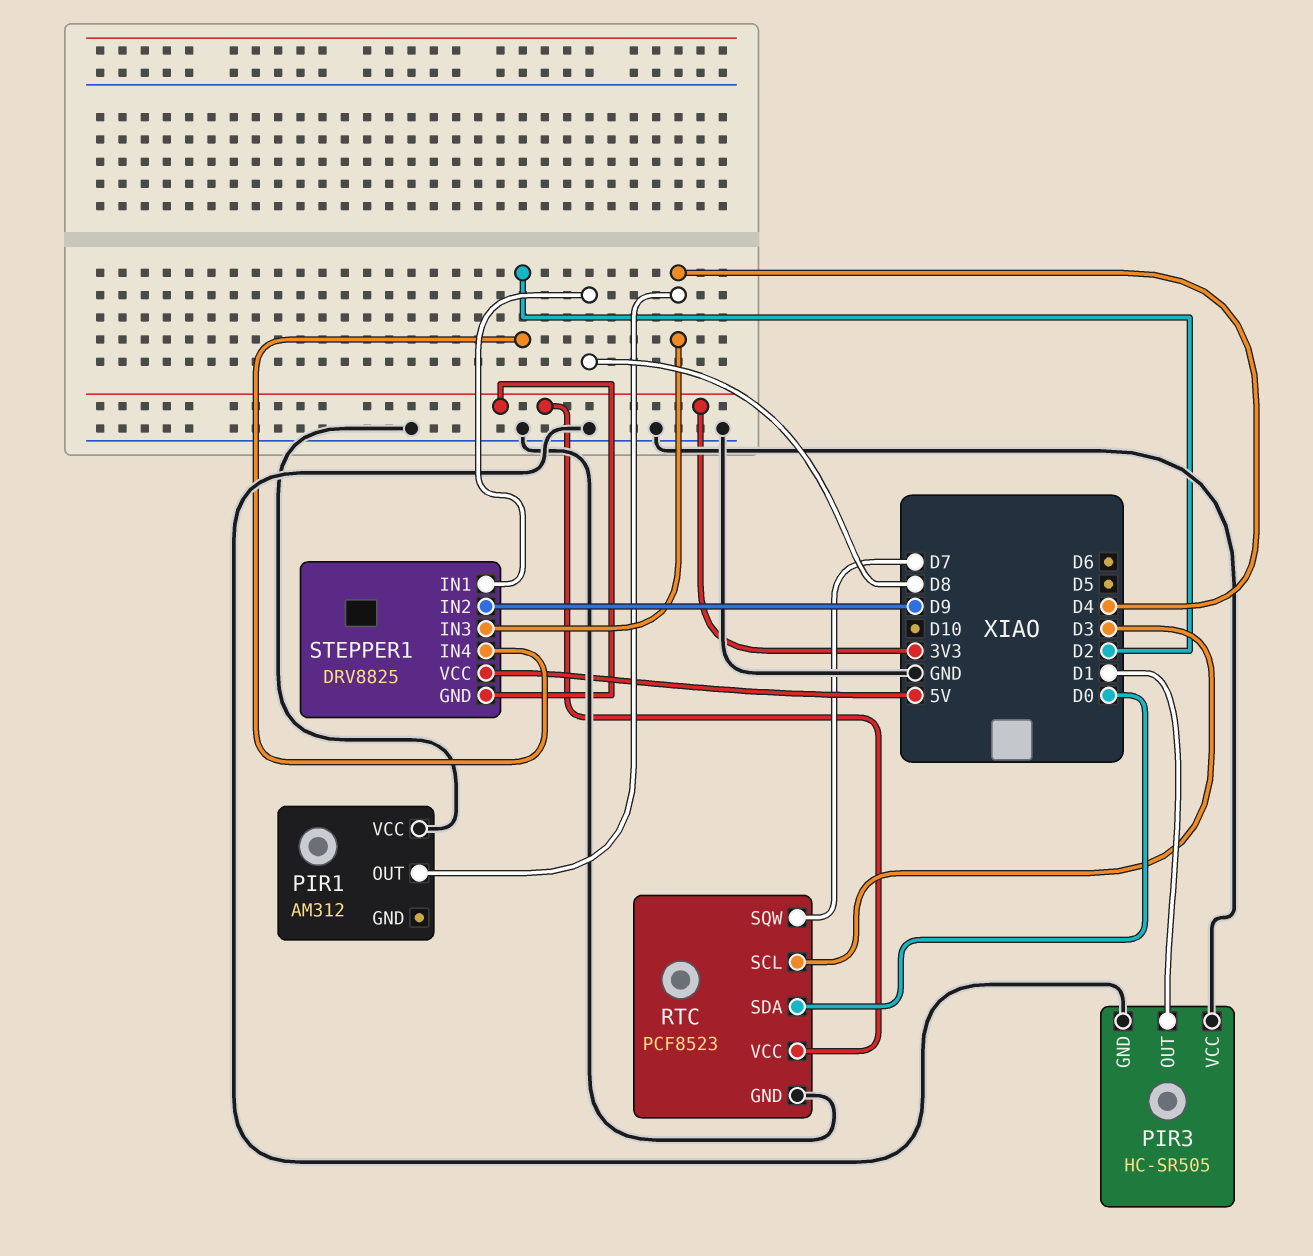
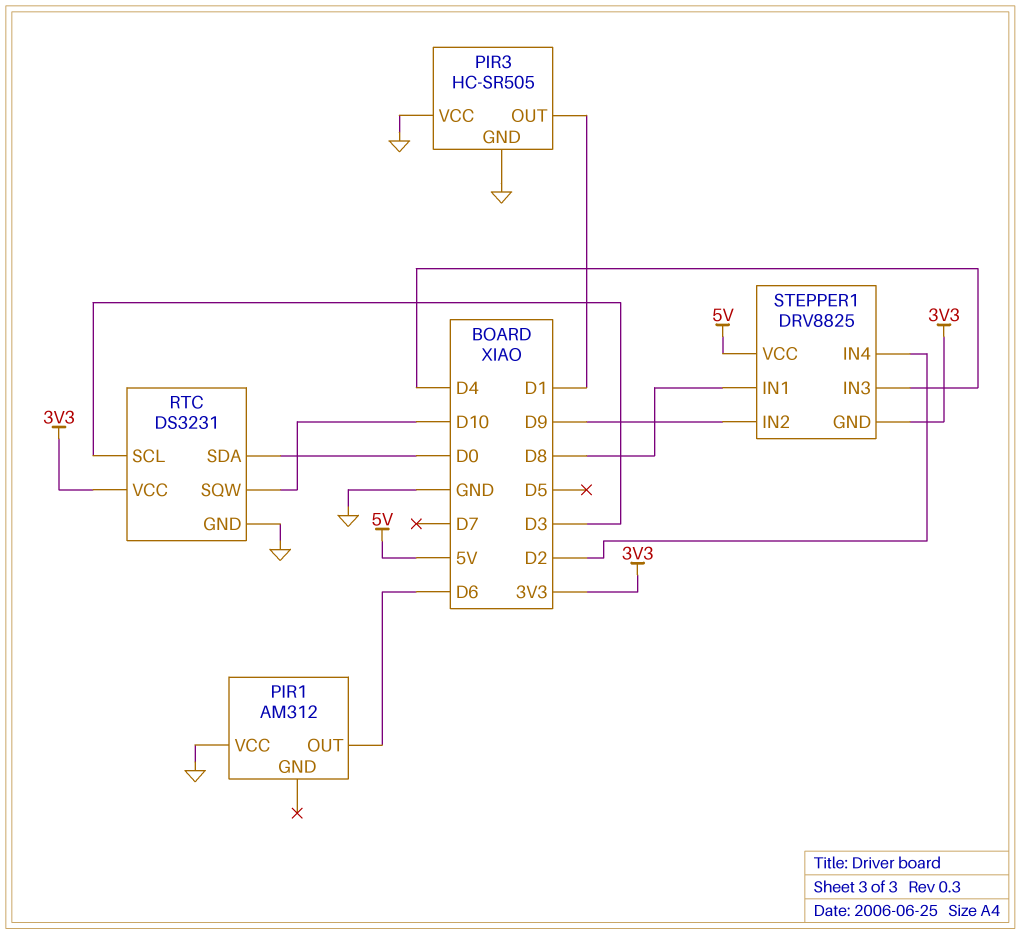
PIR1 pin OUT: D4 -> D6
RTC: PCF8523 -> DS3231
RTC pin SQW: D7 -> D10

